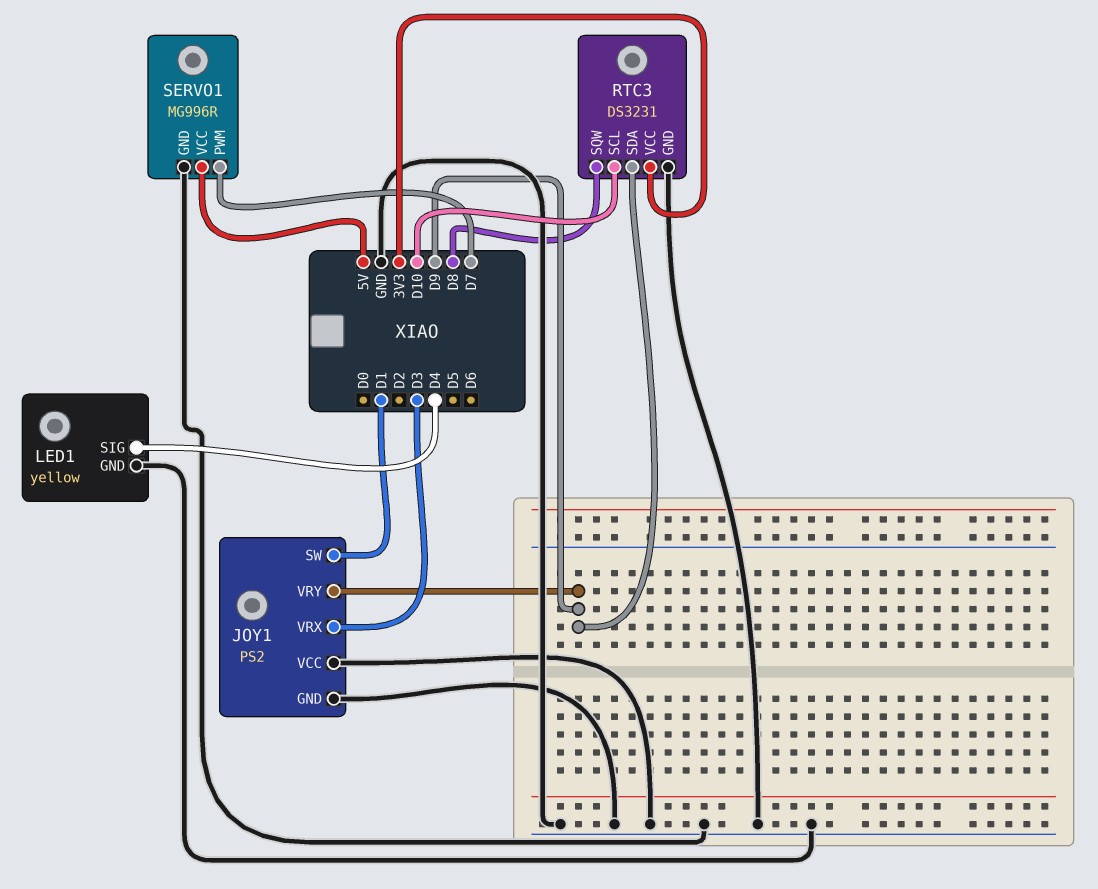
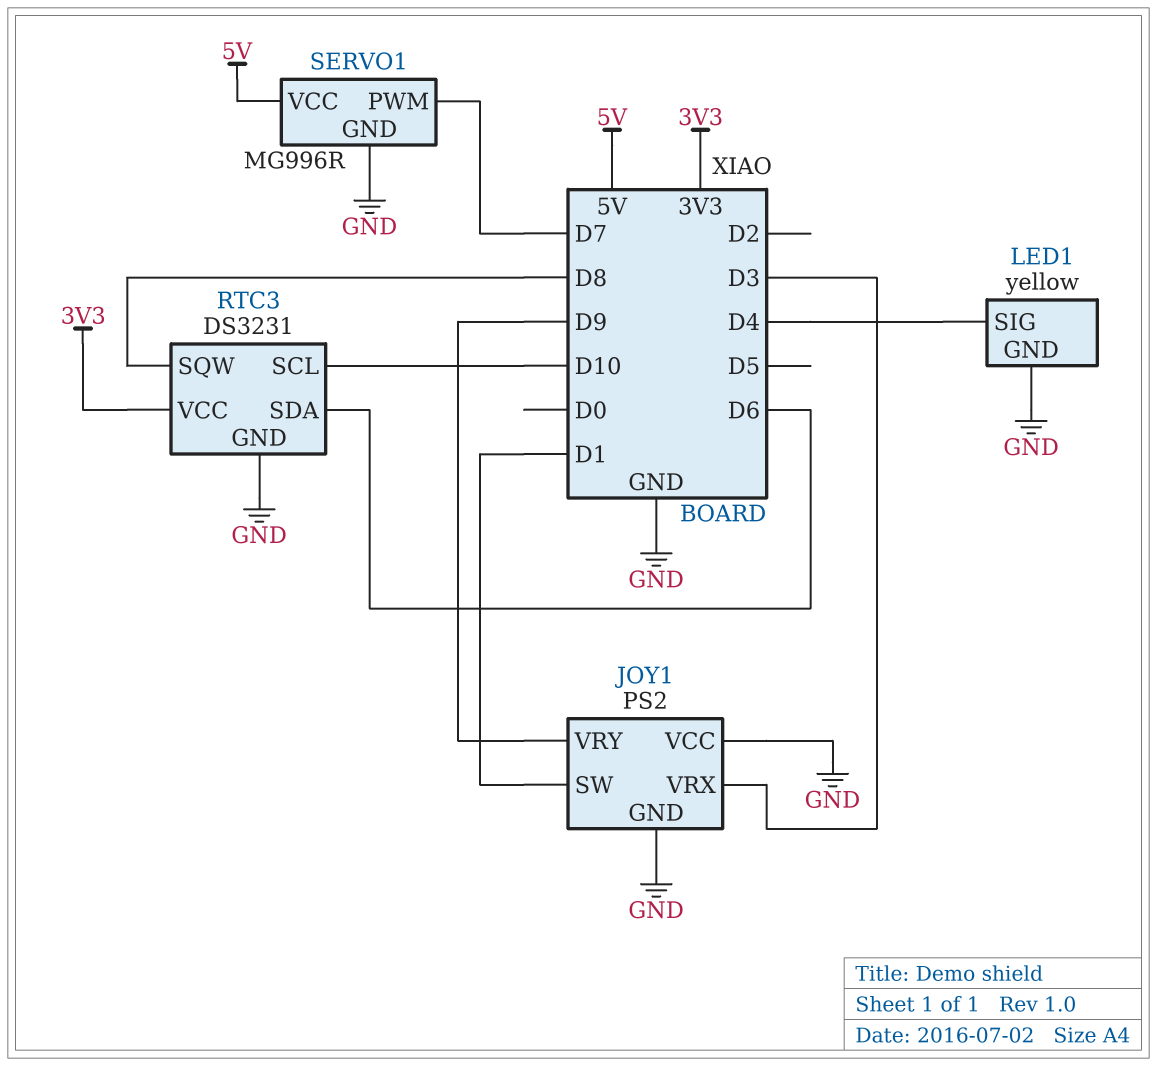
RTC3 pin SDA: D9 -> D6

